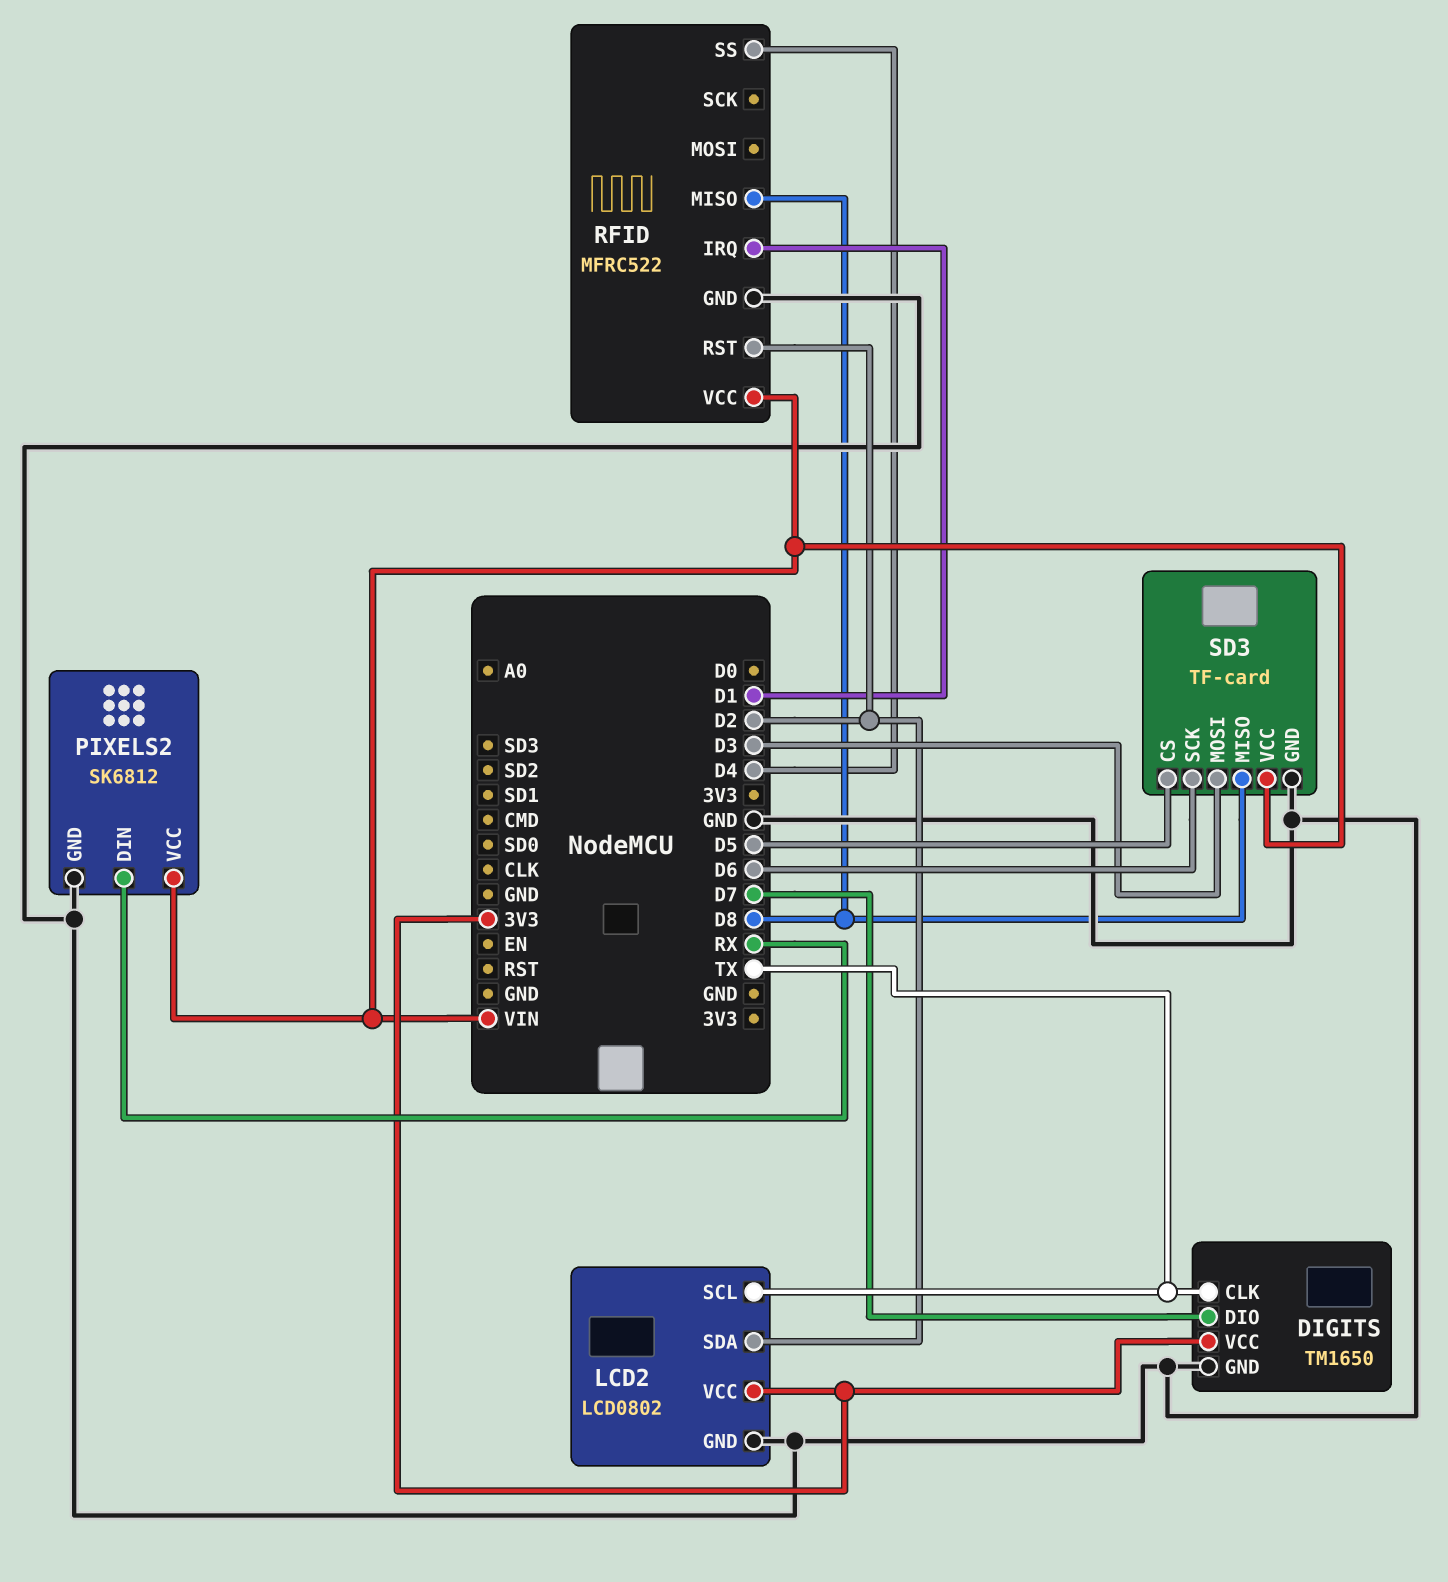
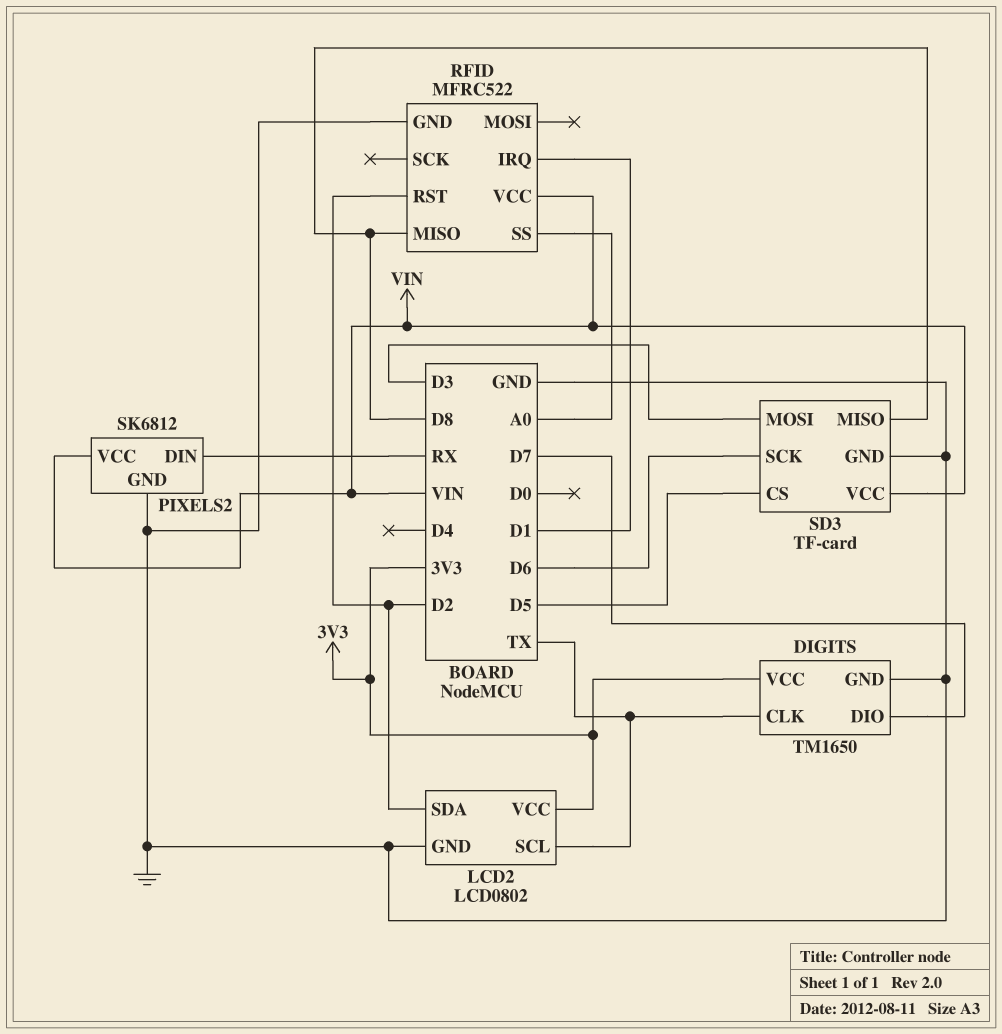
RFID pin SS: D4 -> A0

